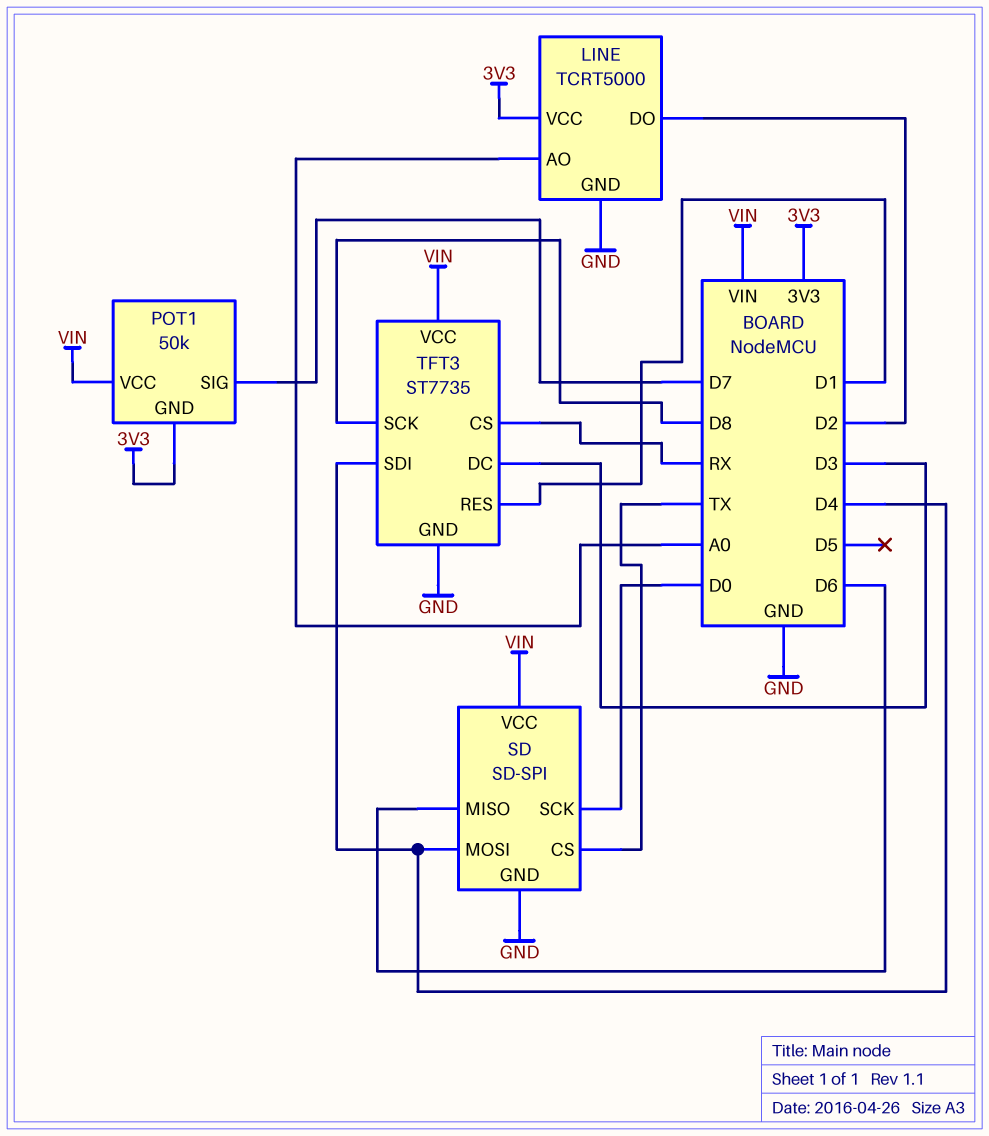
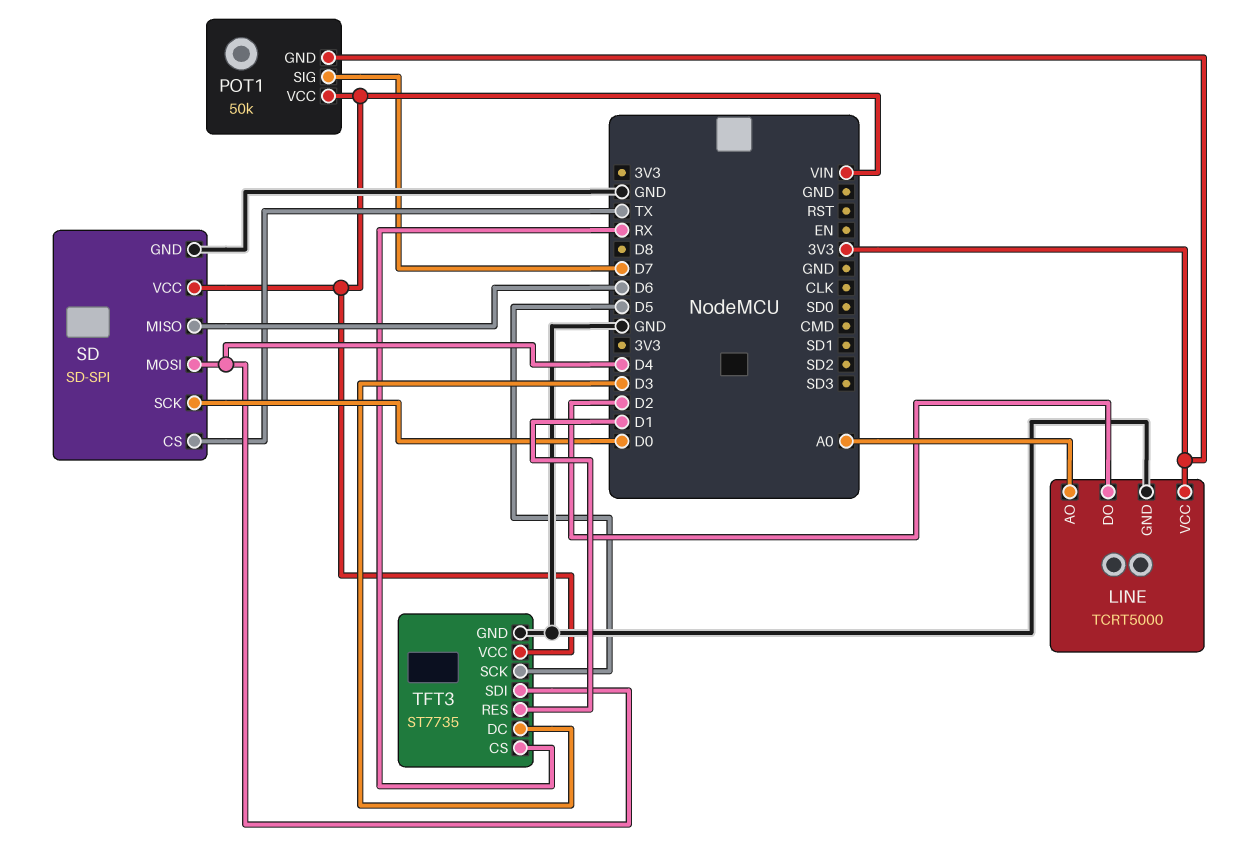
TFT3 pin SCK: D8 -> D5

